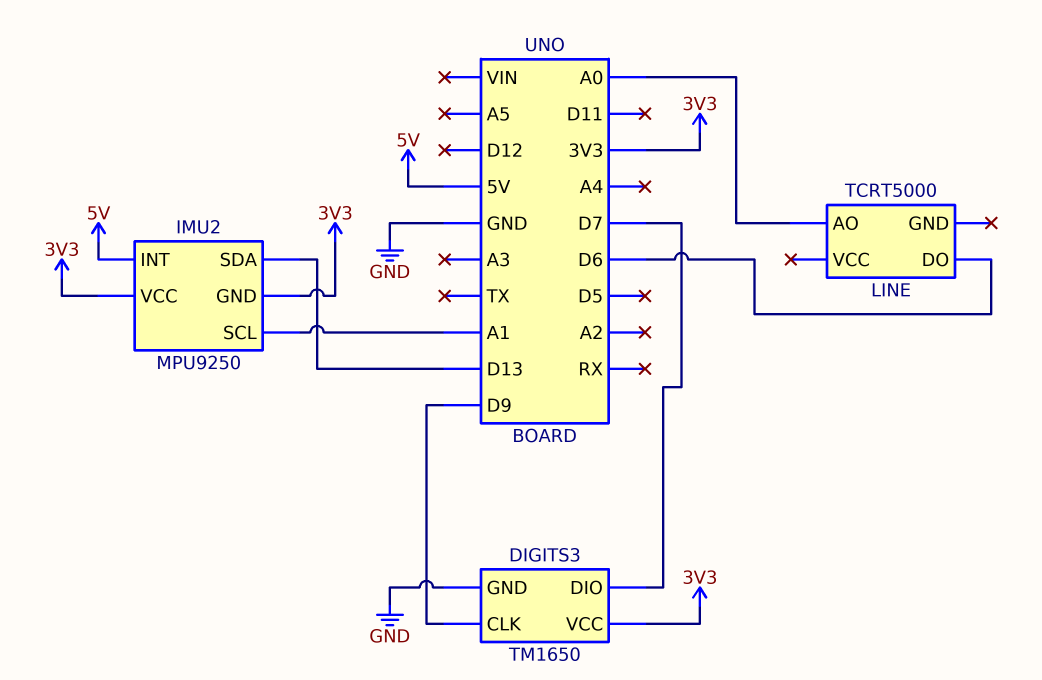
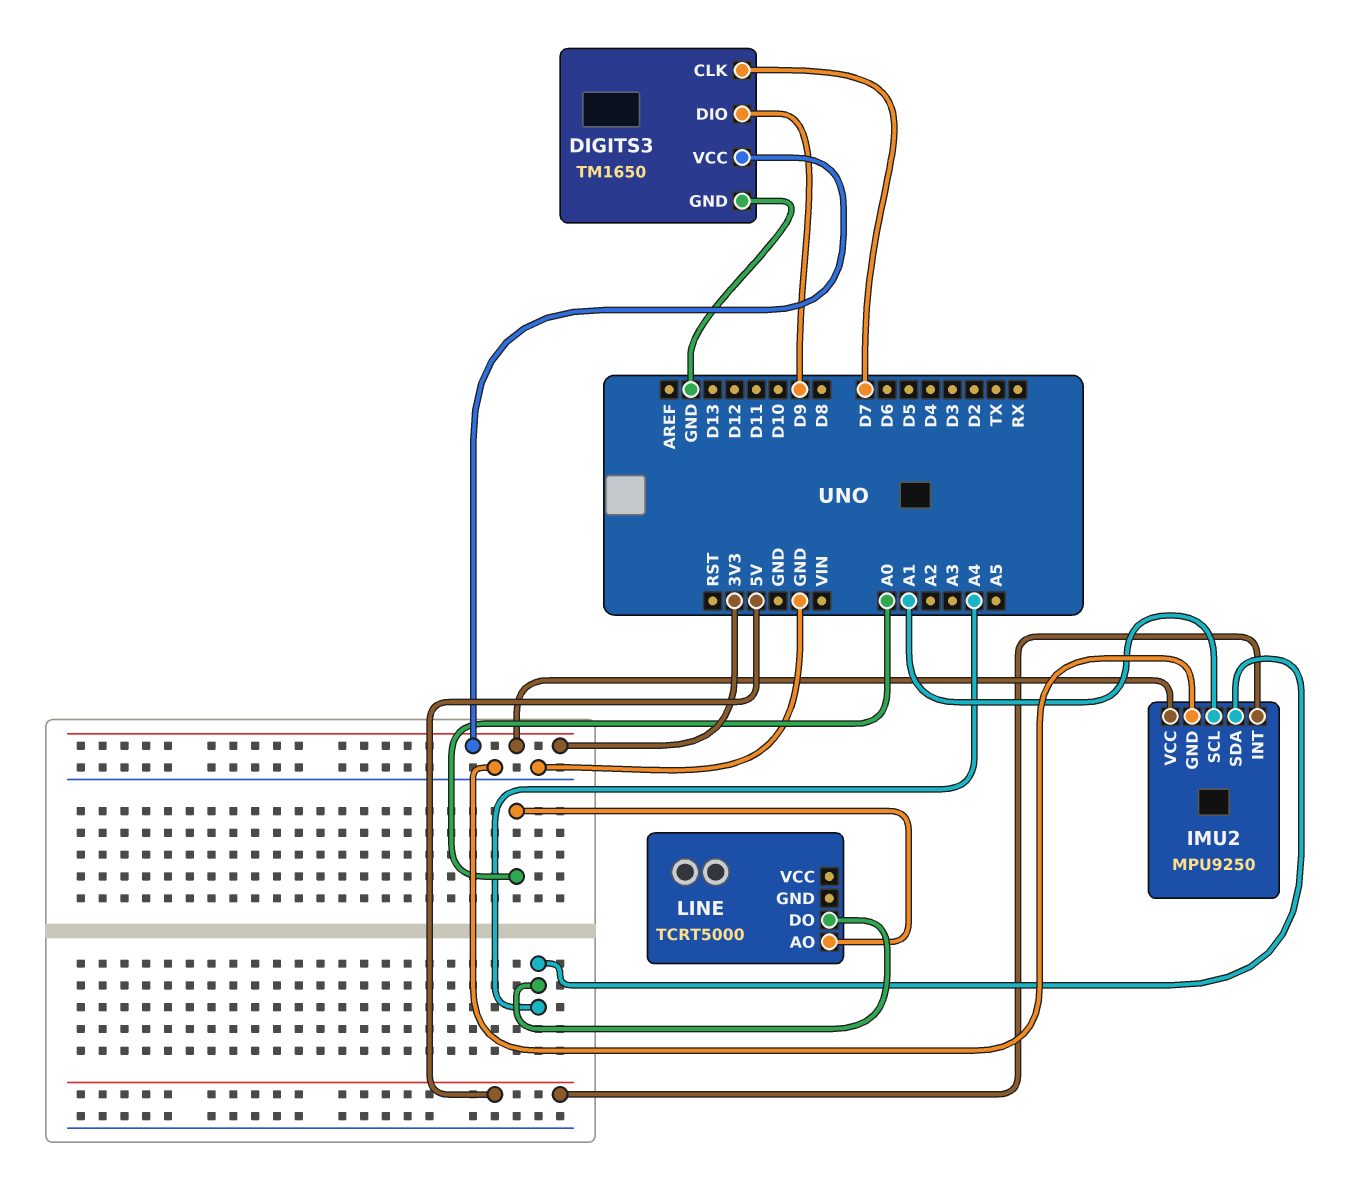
DIGITS3 pin CLK: D9 -> D7
DIGITS3 pin DIO: D7 -> D9
IMU2 pin GND: 3V3 -> GND
IMU2 pin SDA: D13 -> A4
LINE pin DO: D6 -> A4

